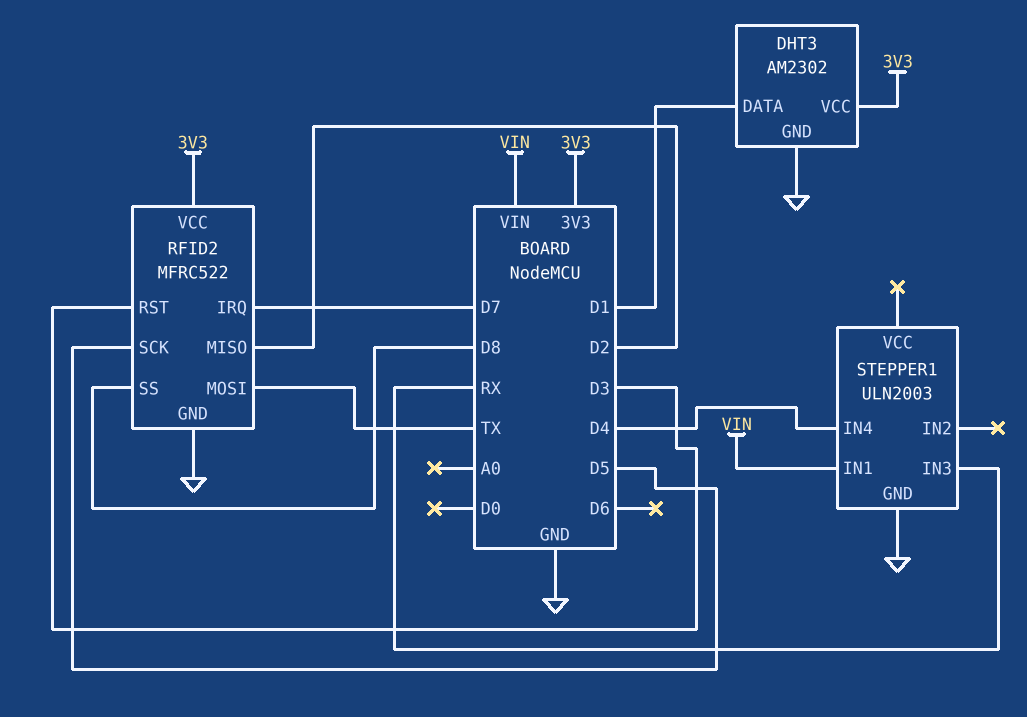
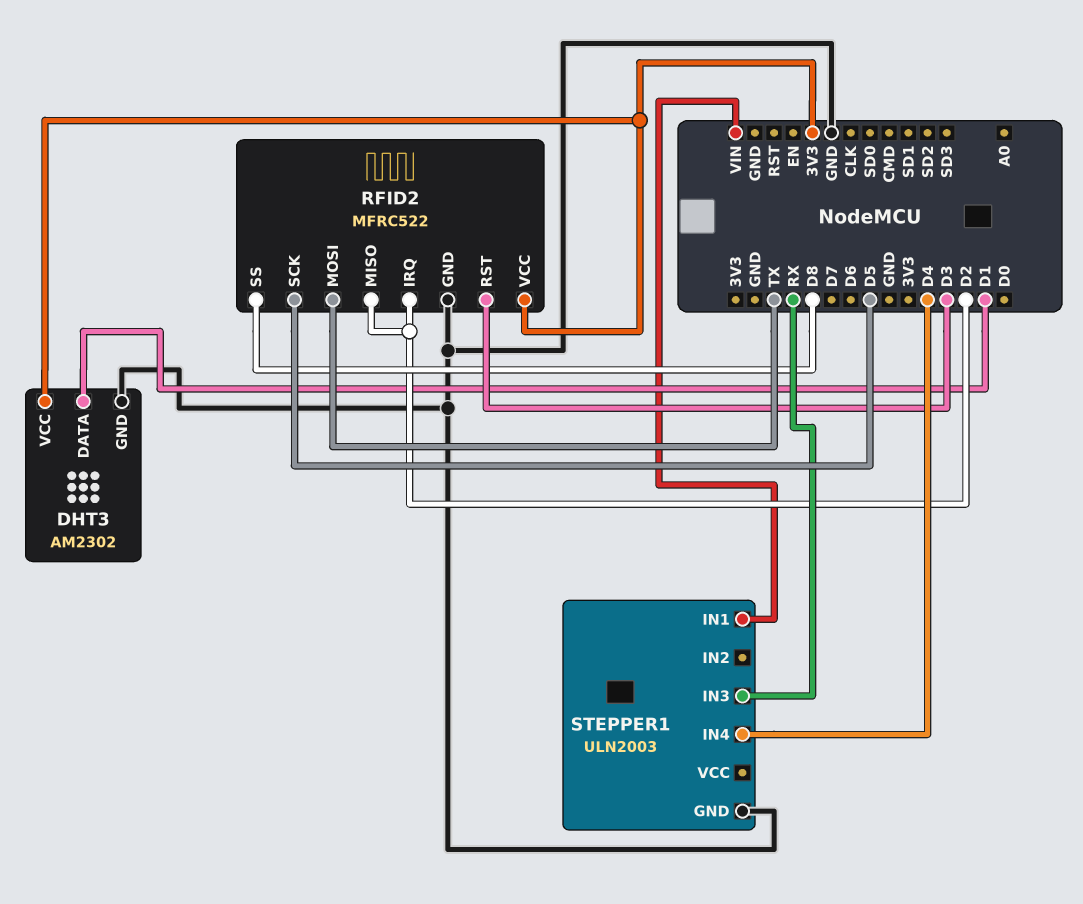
RFID2 pin IRQ: D7 -> D2

